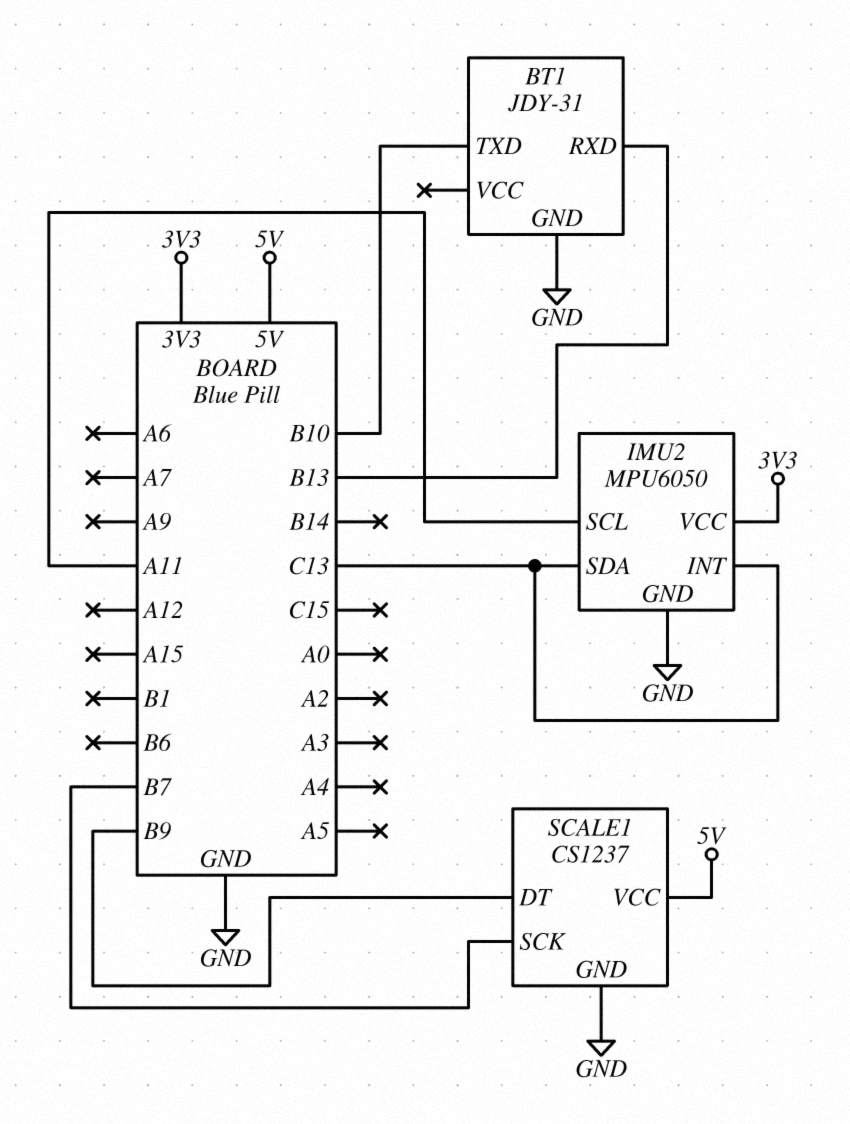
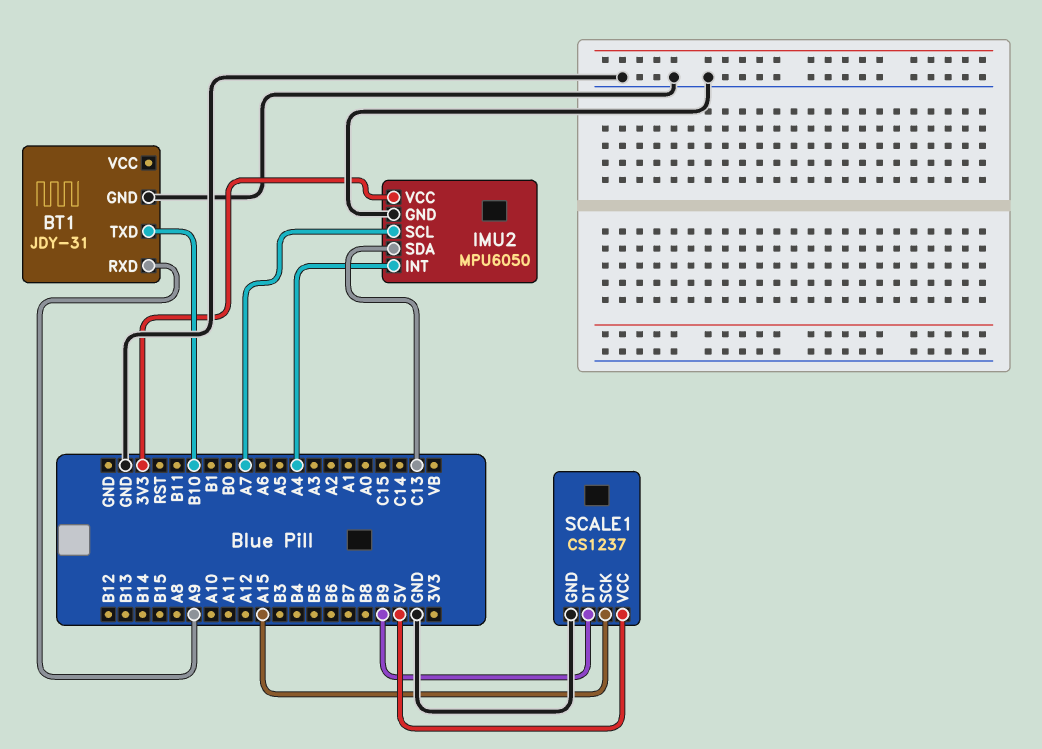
BT1 pin RXD: B13 -> A9
IMU2 pin INT: C13 -> A4
IMU2 pin SCL: A11 -> A7
SCALE1 pin SCK: B7 -> A15

